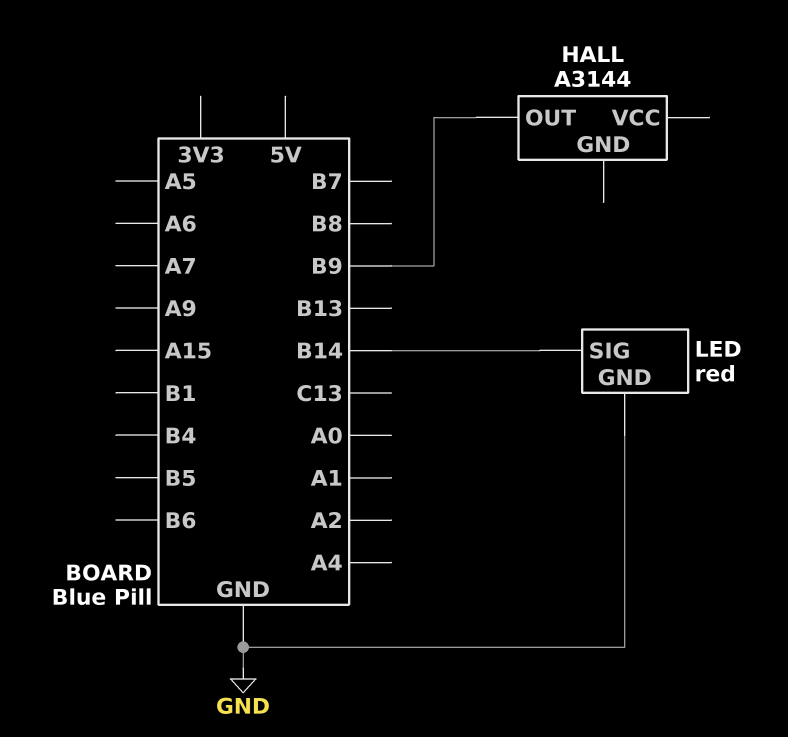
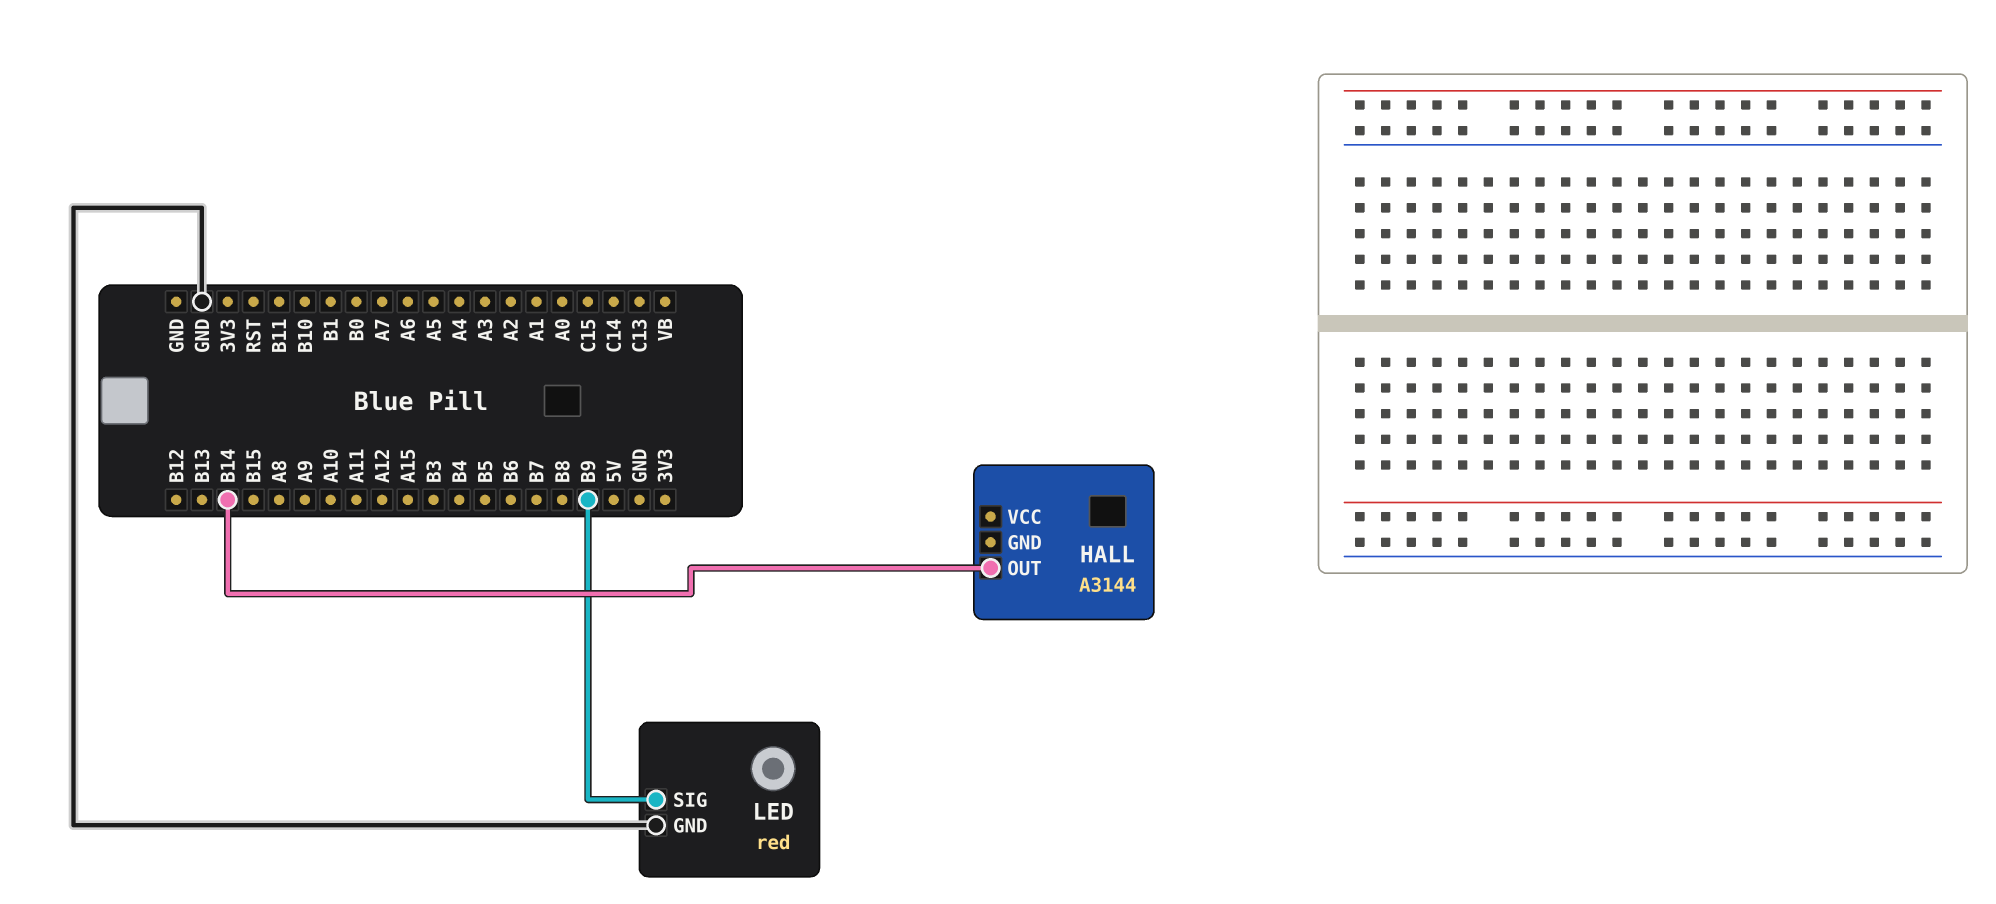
HALL pin OUT: B9 -> B14
LED pin SIG: B14 -> B9

